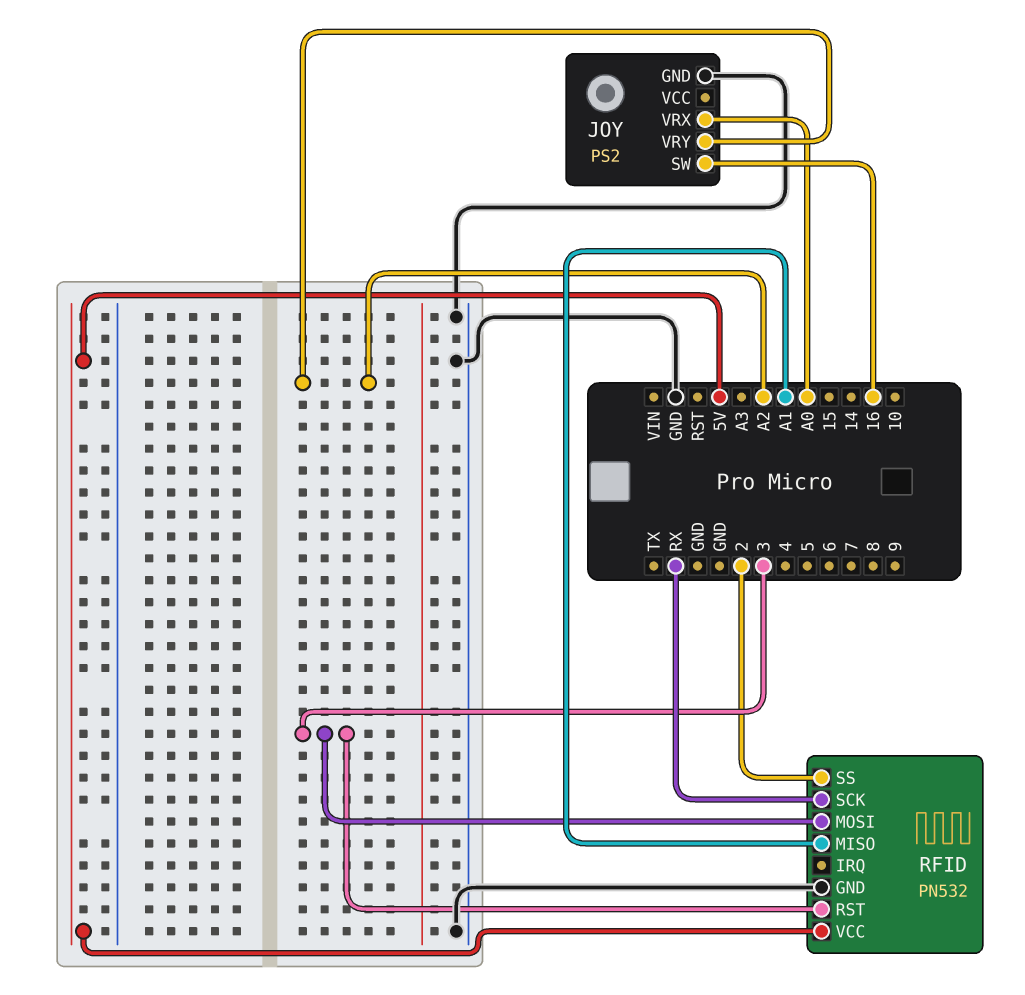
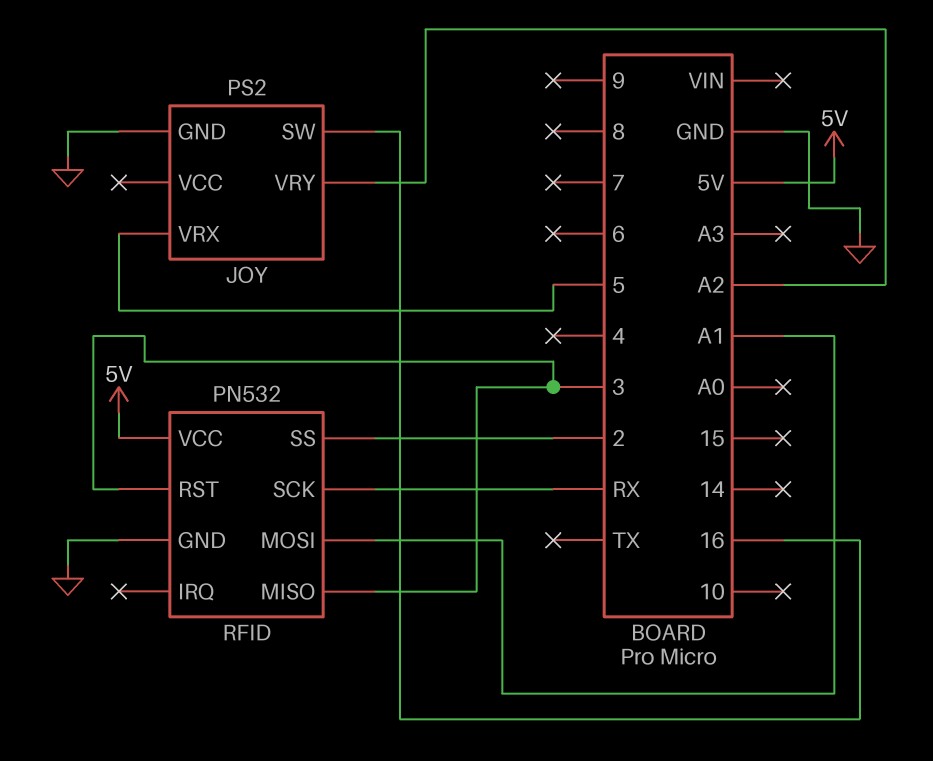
JOY pin VRX: A0 -> 5
RFID pin MISO: A1 -> 3
RFID pin MOSI: 3 -> A1

